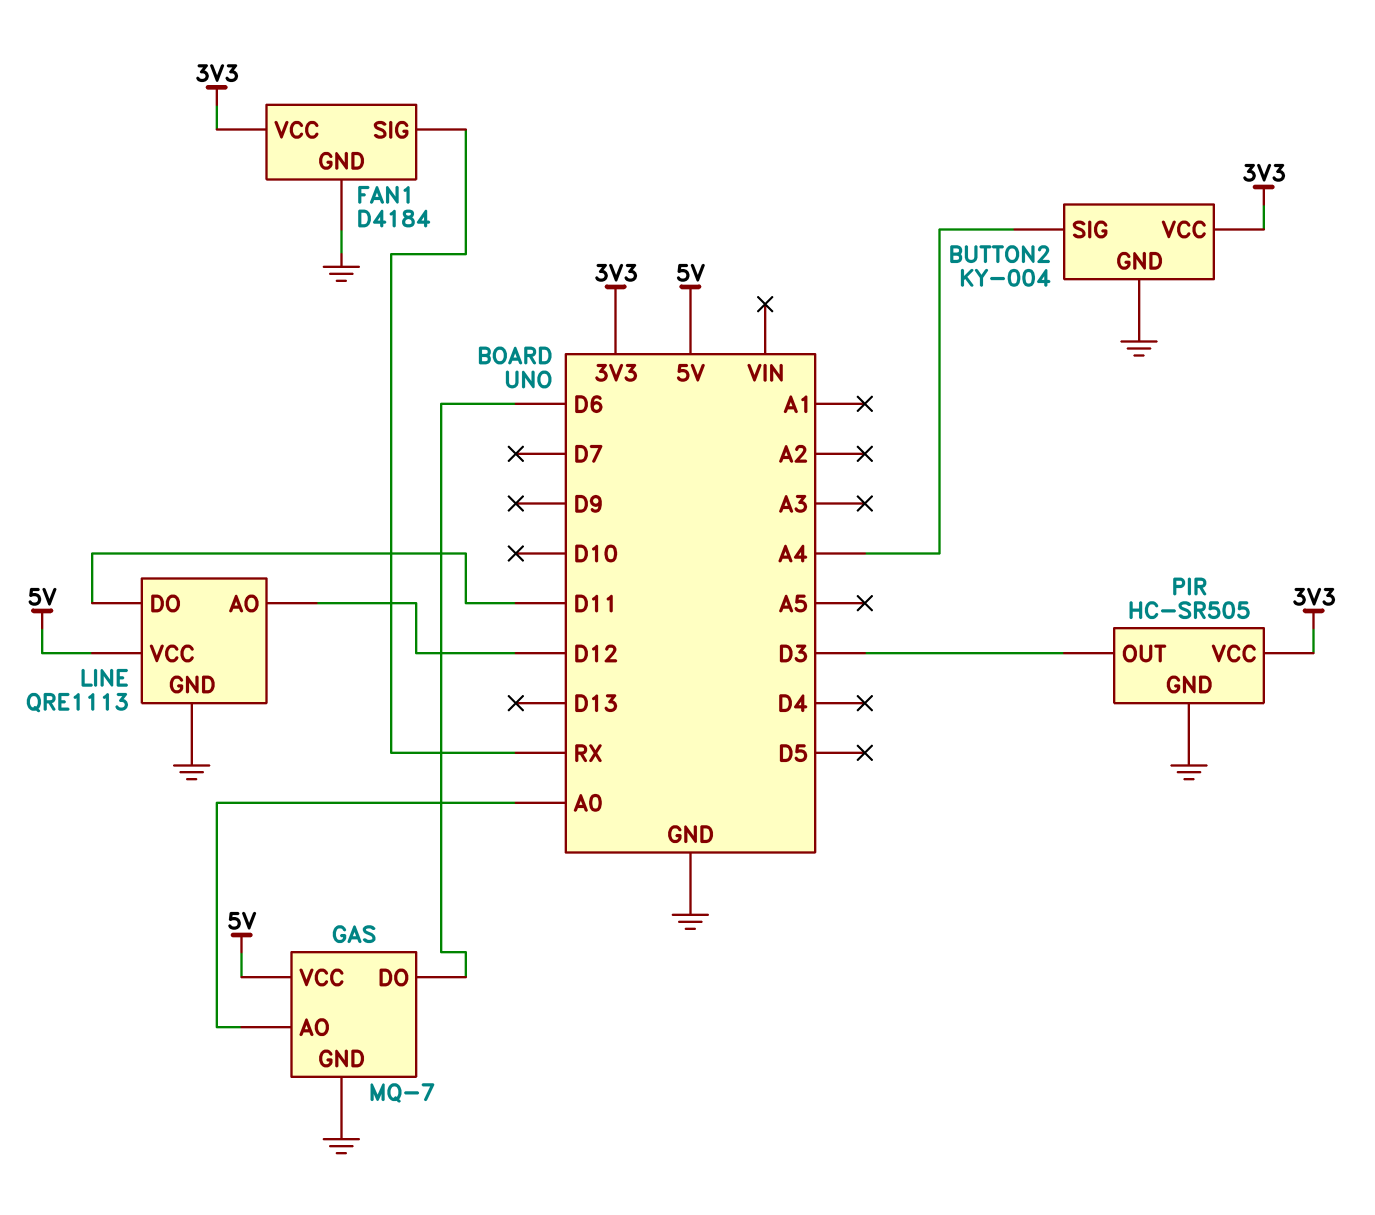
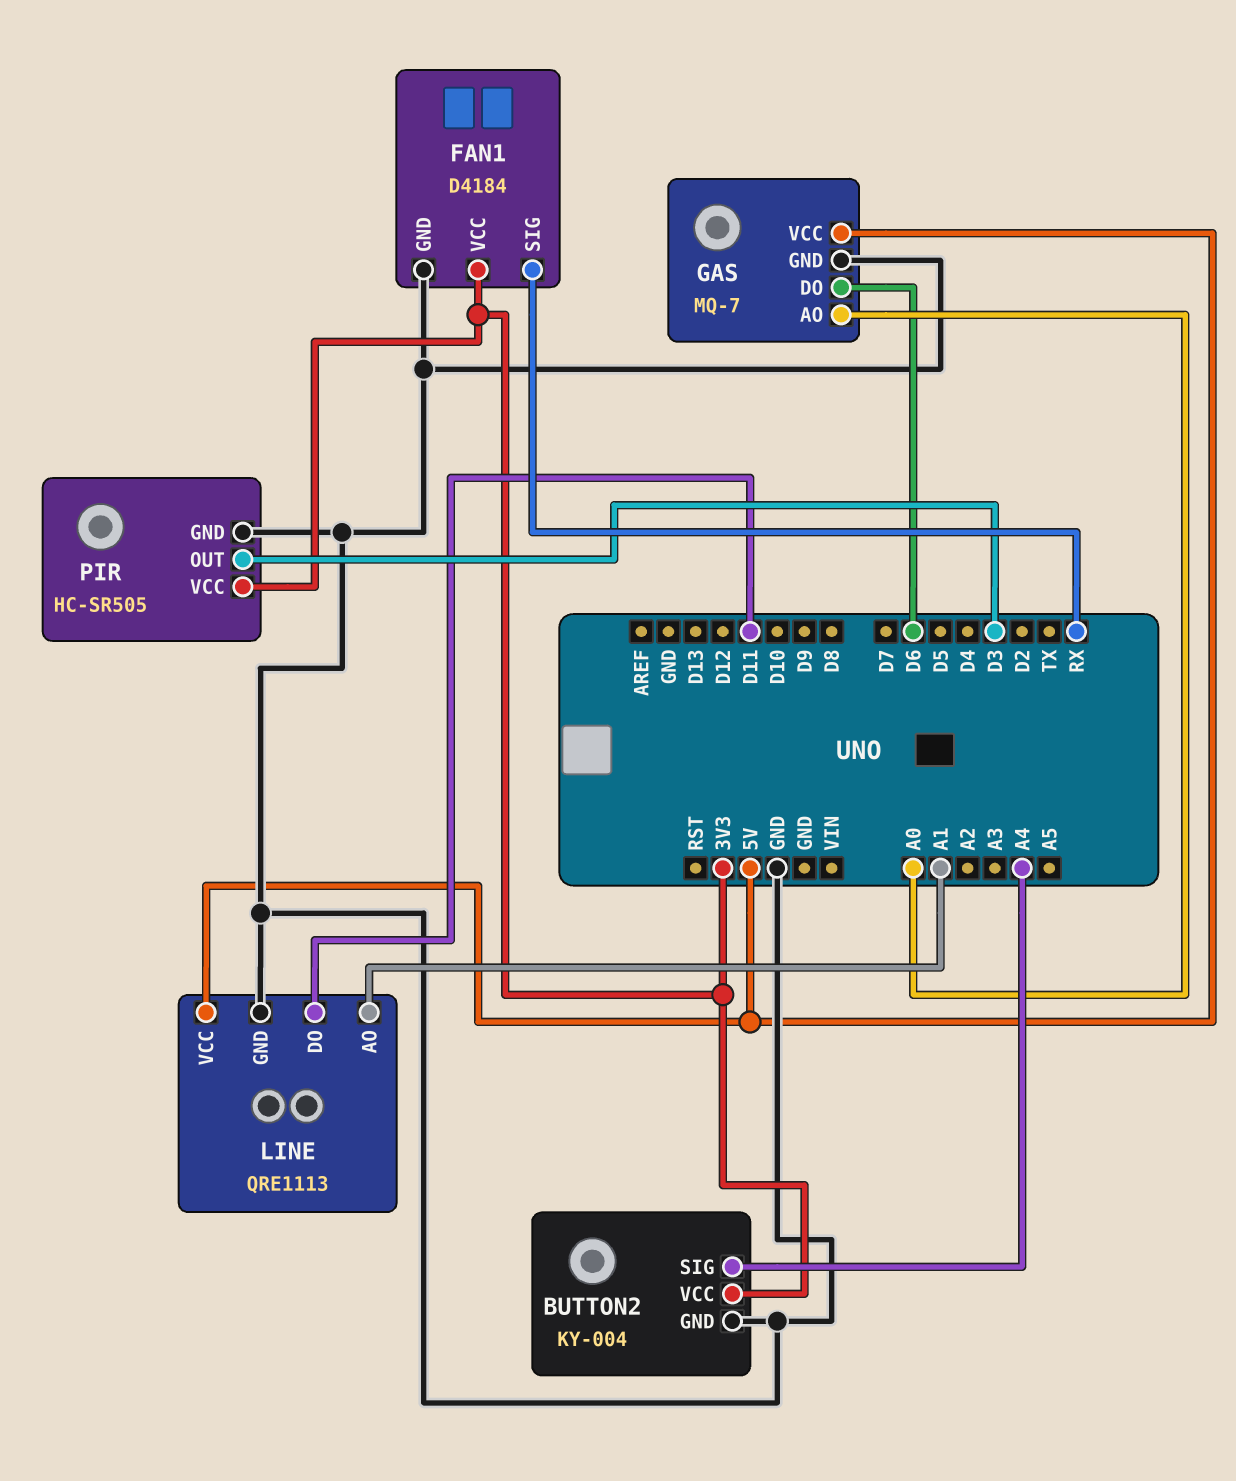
LINE pin AO: D12 -> A1

